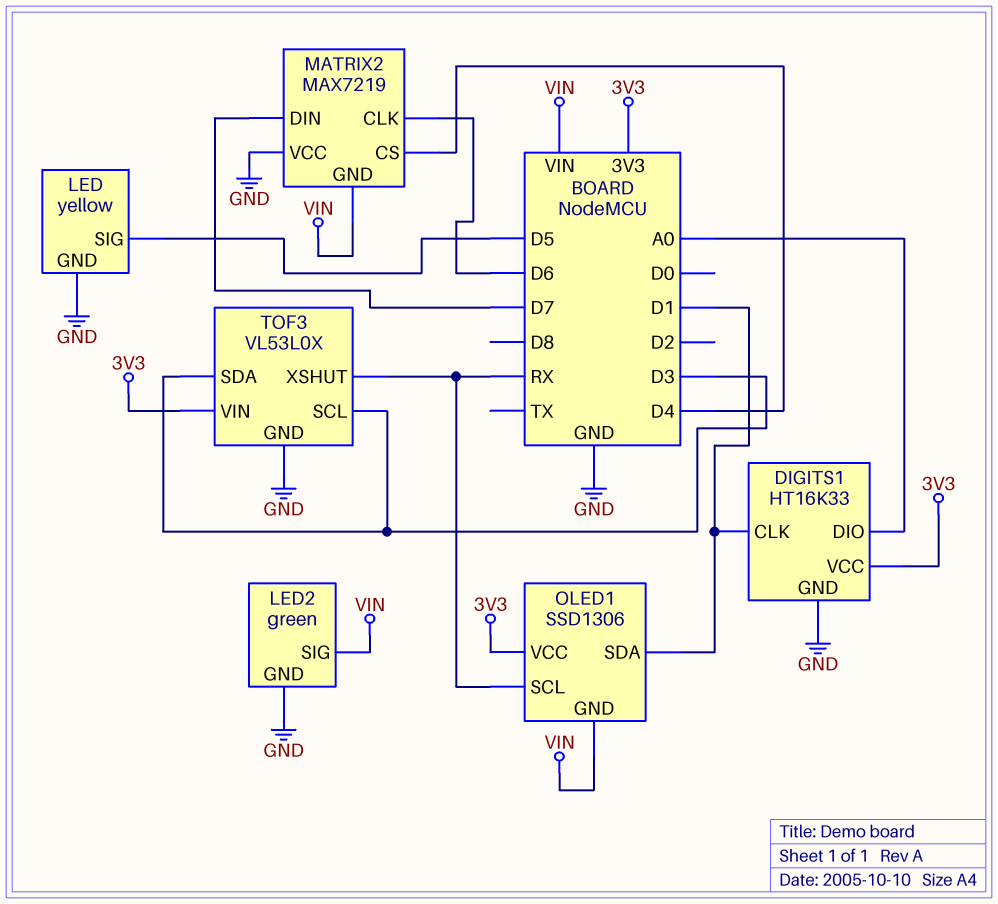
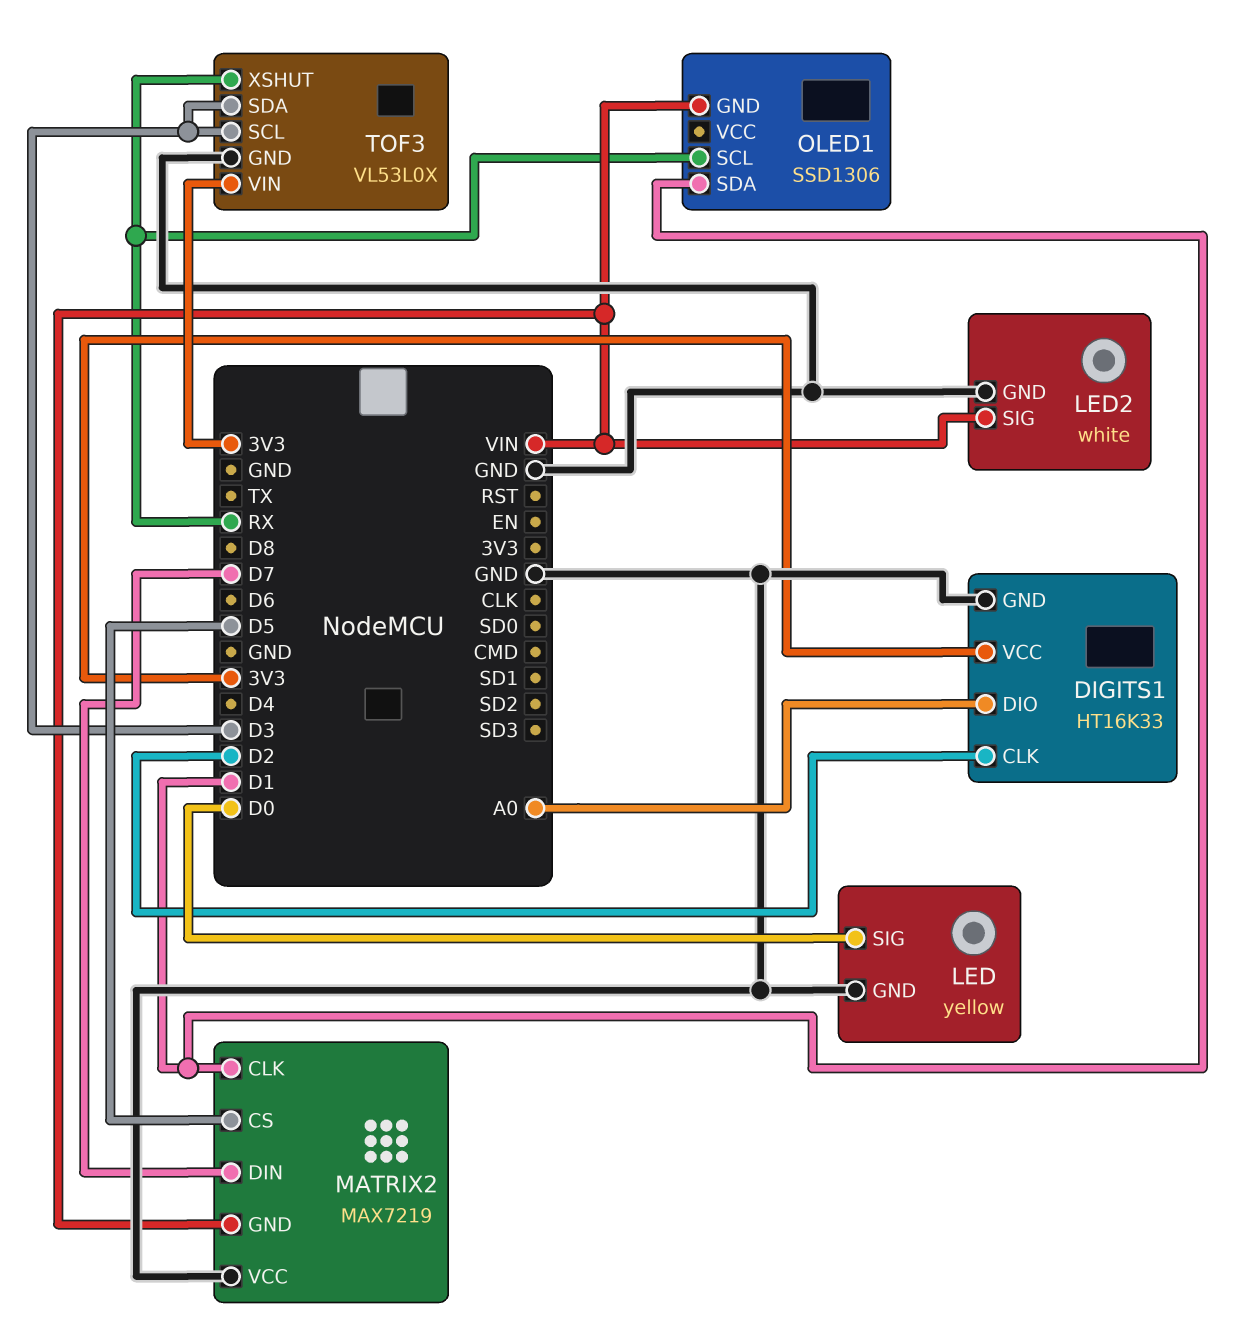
DIGITS1 pin CLK: D1 -> D2
LED pin SIG: D5 -> D0
LED2: green -> white
MATRIX2 pin CLK: D6 -> D1
MATRIX2 pin CS: D4 -> D5
OLED1 pin VCC: 3V3 -> none

